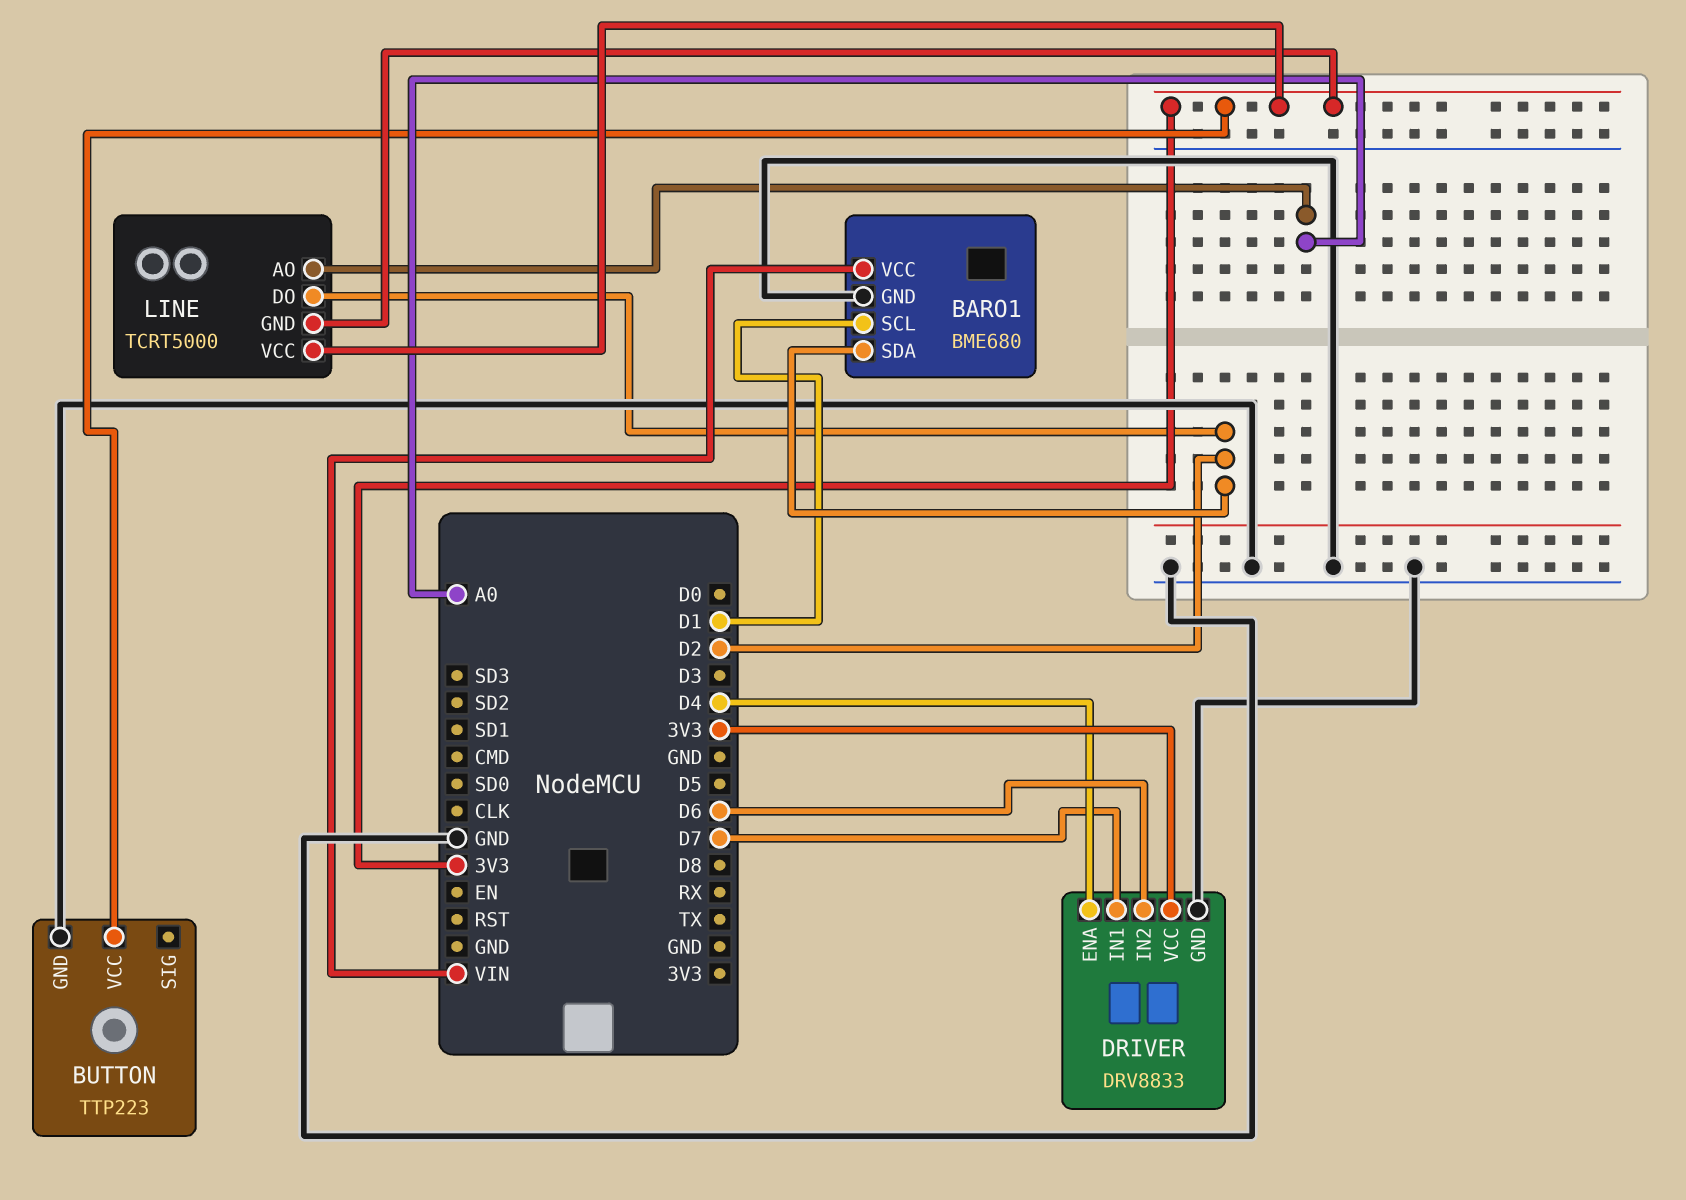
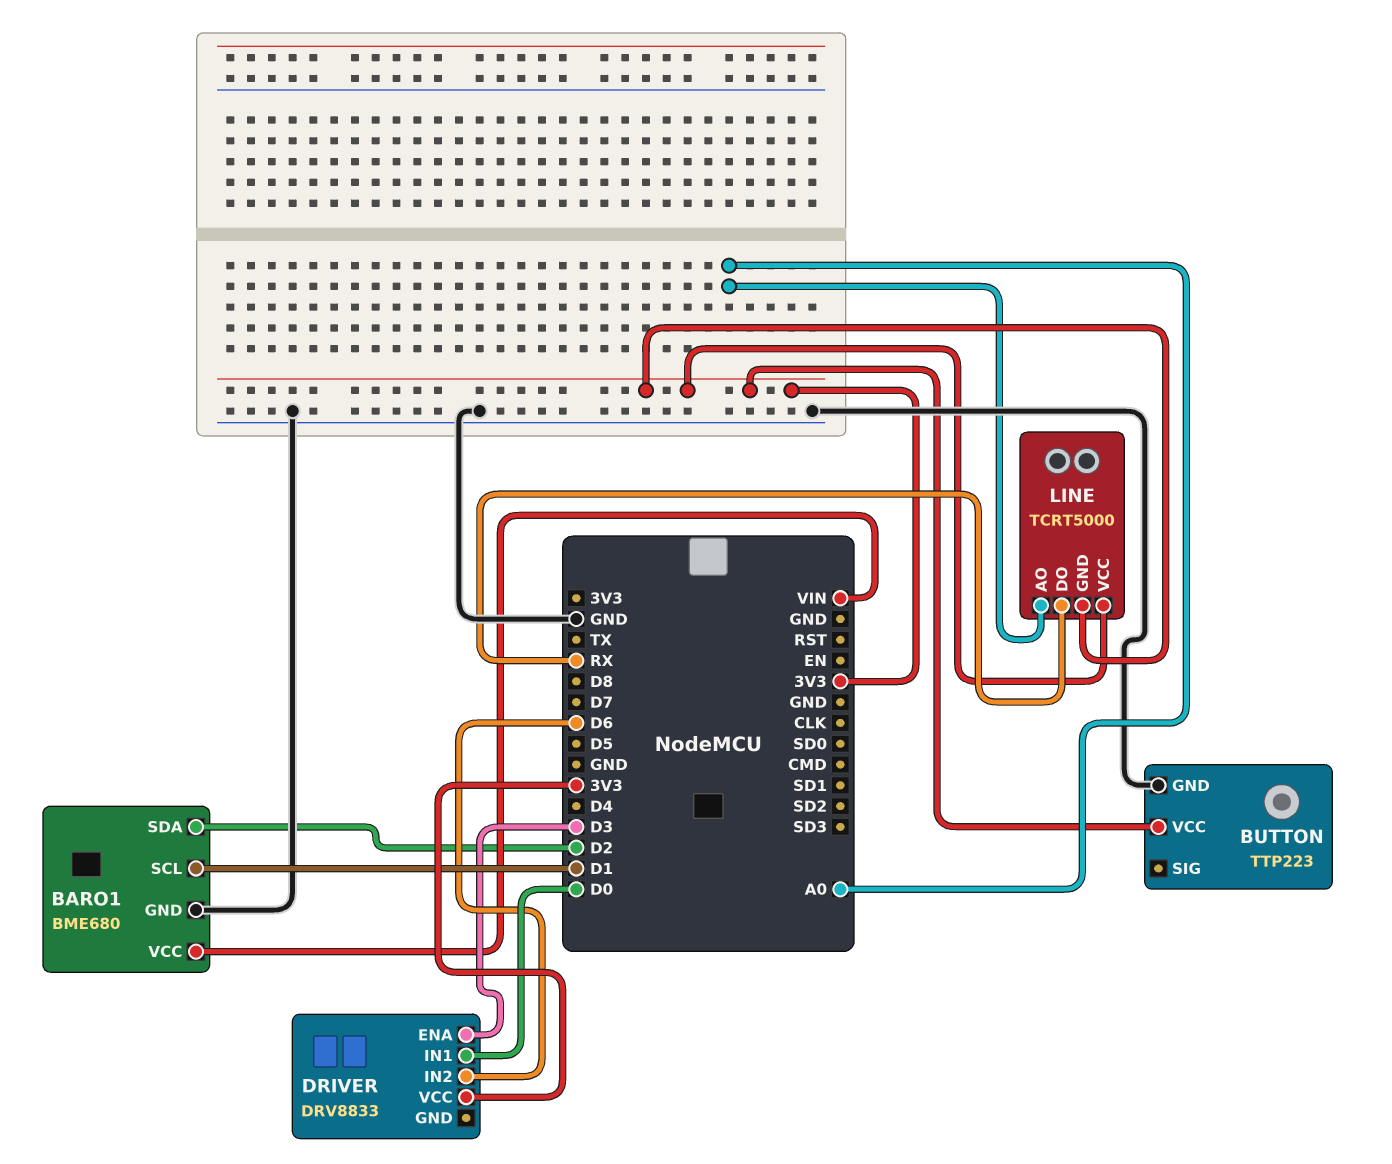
DRIVER pin ENA: D4 -> D3
DRIVER pin GND: GND -> none
DRIVER pin IN1: D7 -> D0
LINE pin DO: D2 -> RX

